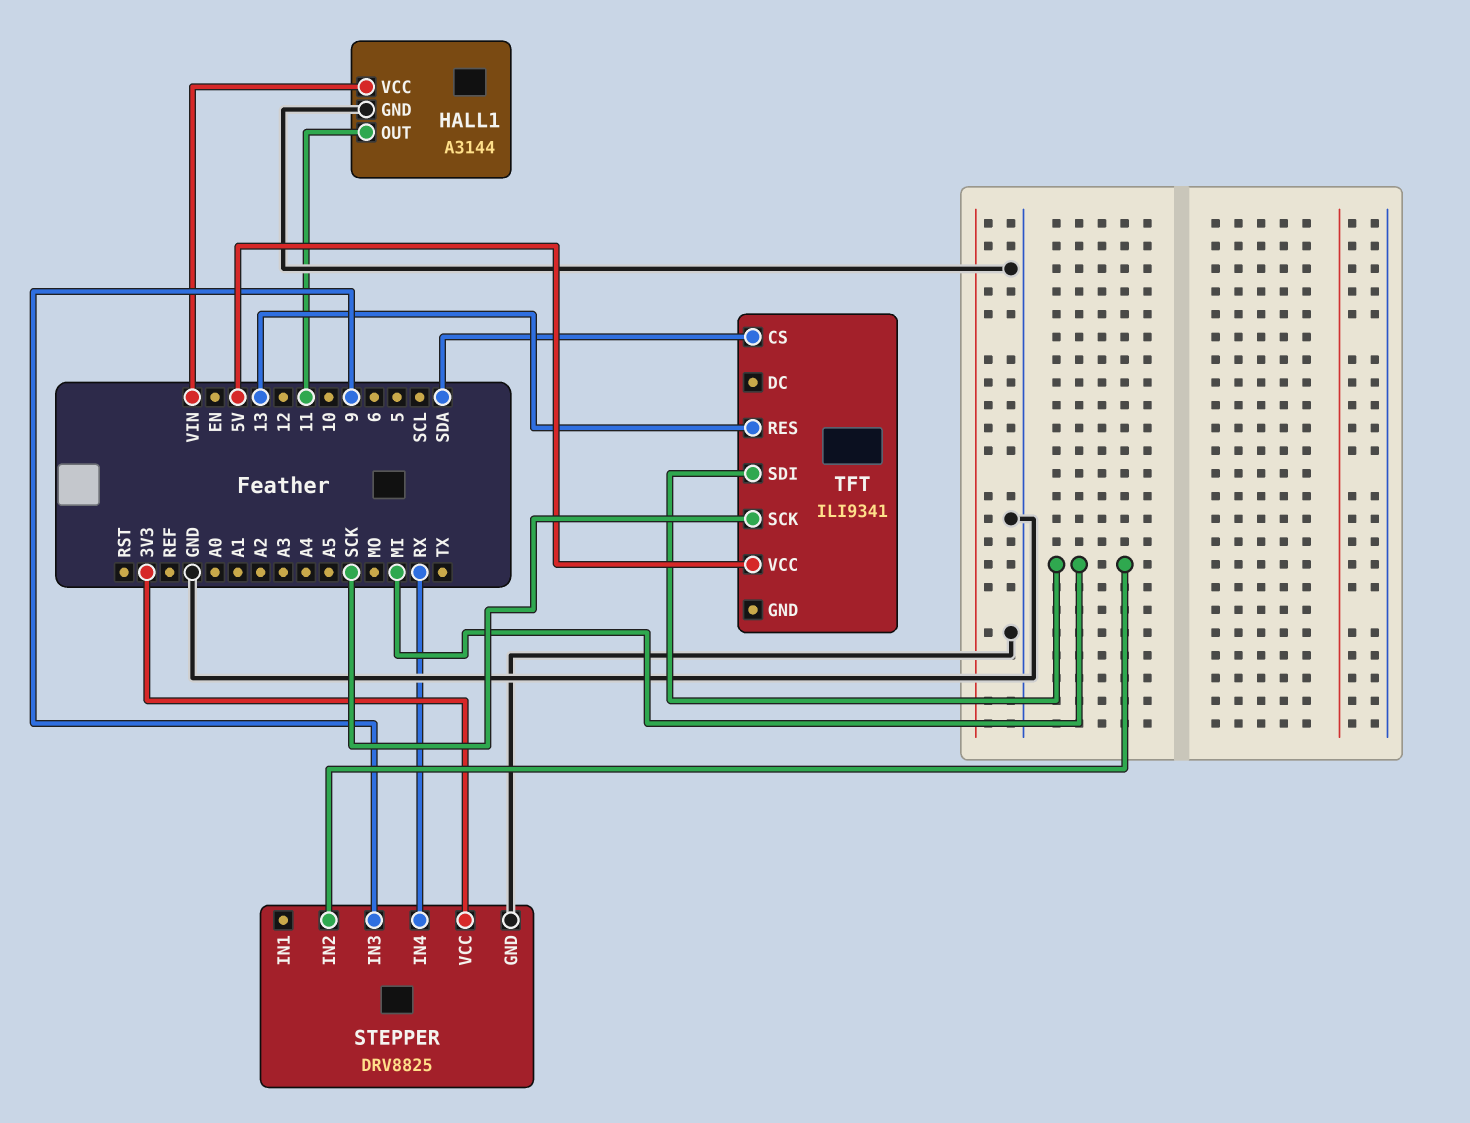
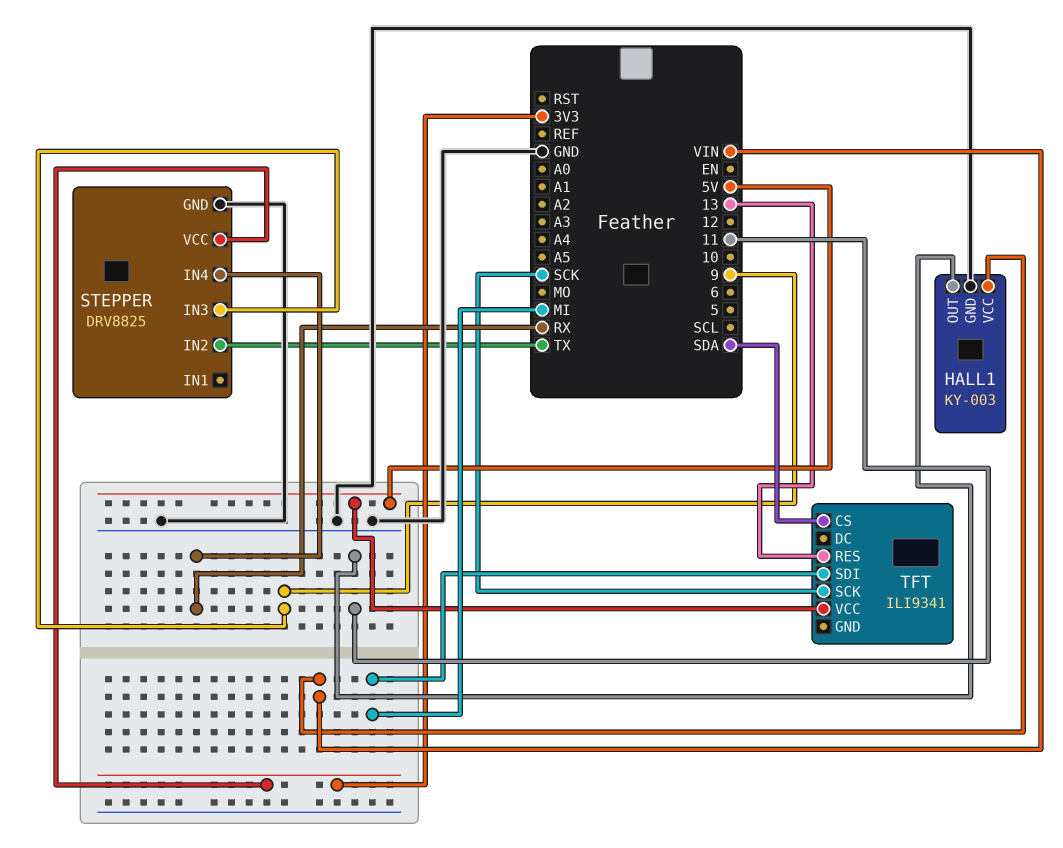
HALL1: A3144 -> KY-003
STEPPER pin IN2: MI -> TX

